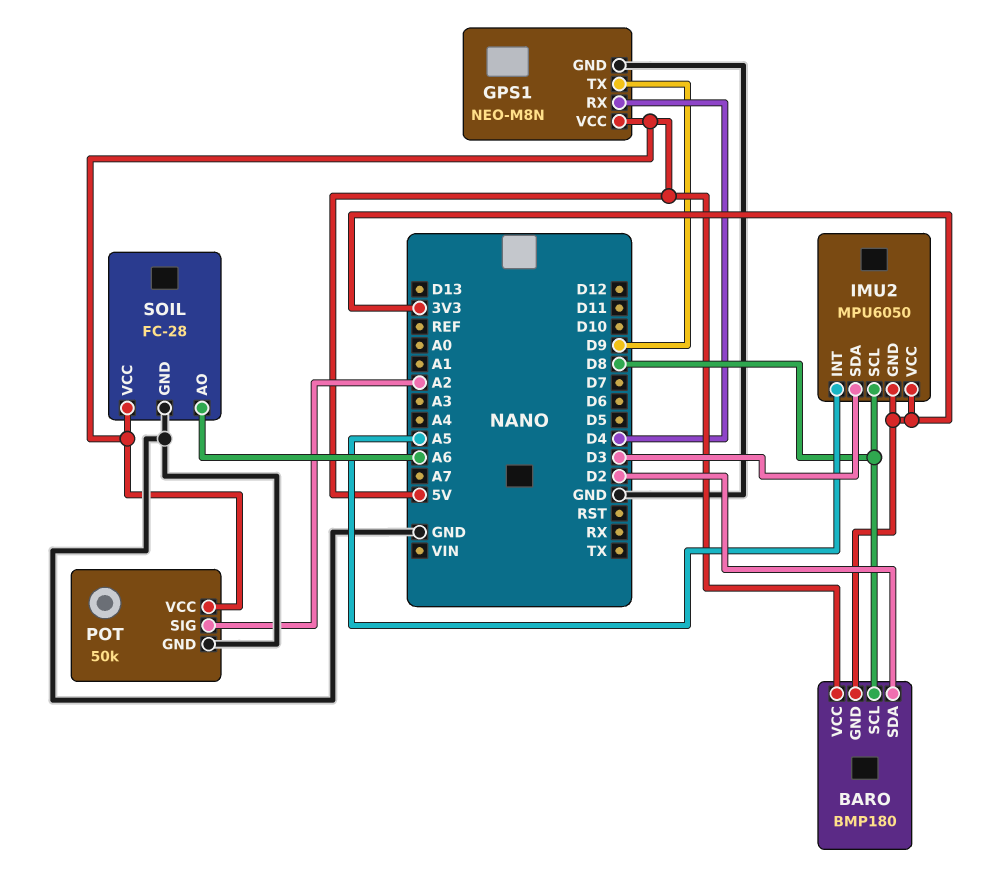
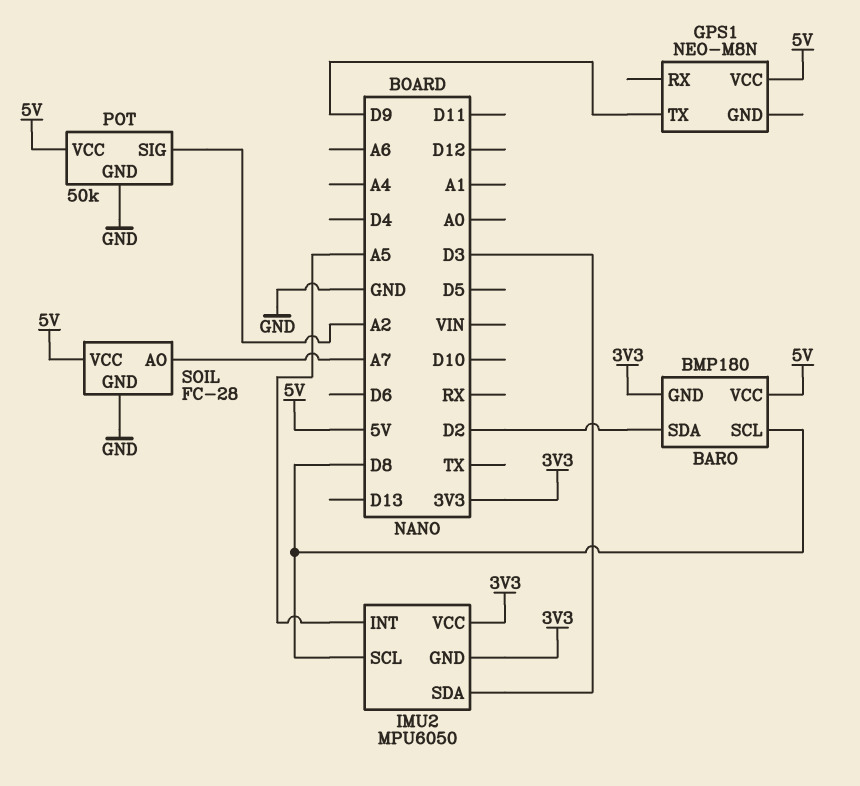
GPS1 pin GND: GND -> none
GPS1 pin RX: D4 -> none
SOIL pin AO: A6 -> A7

